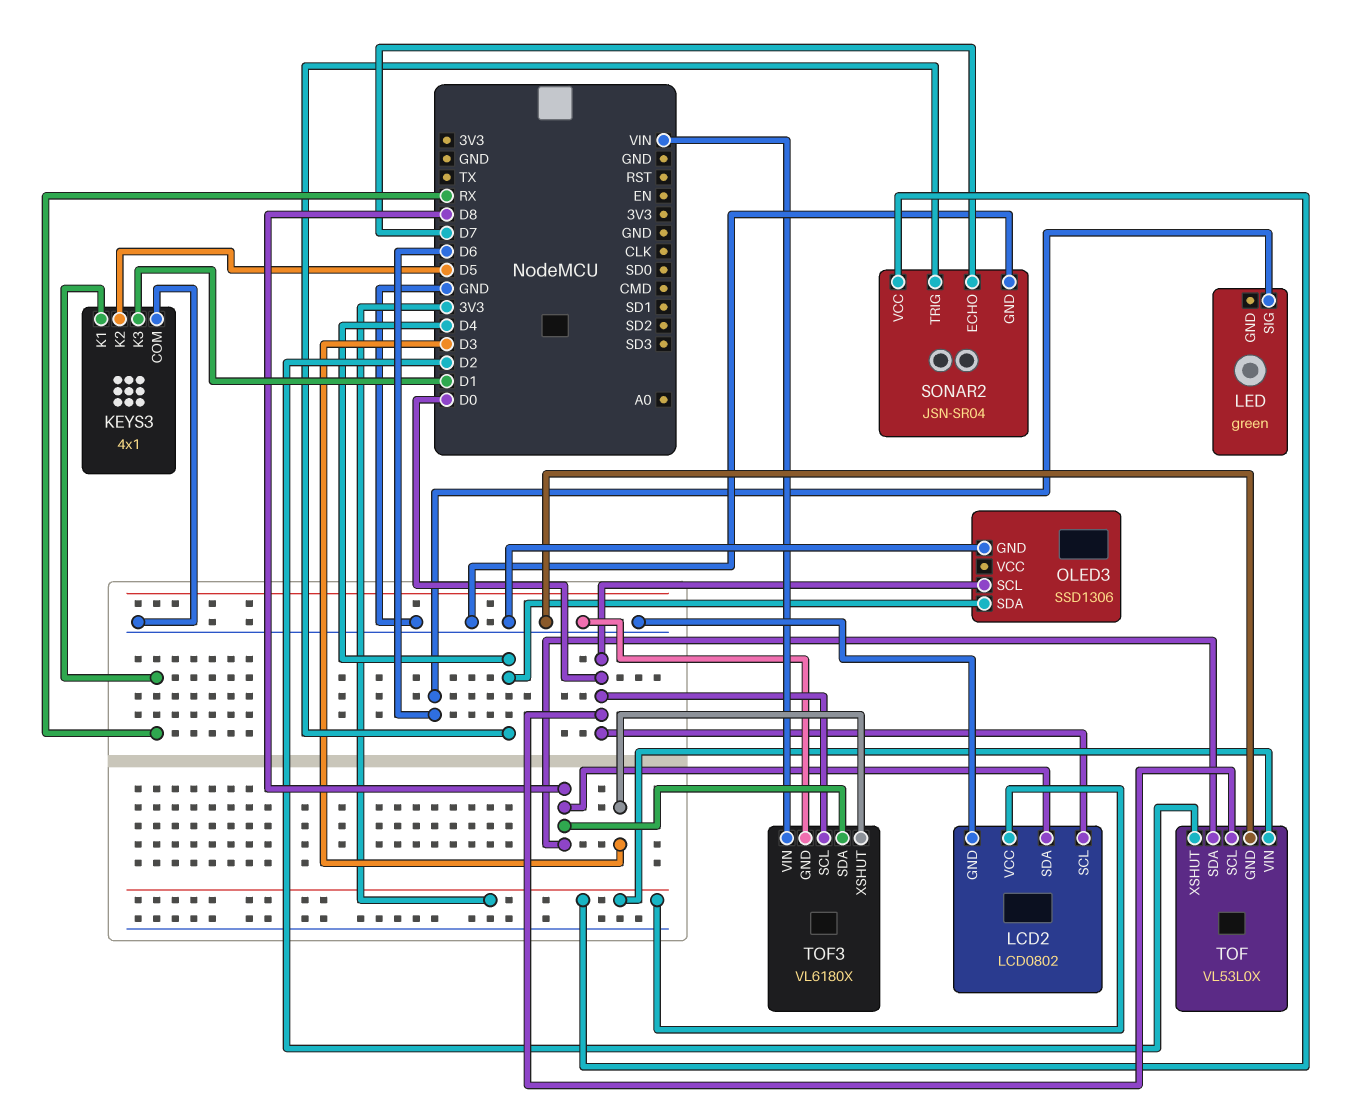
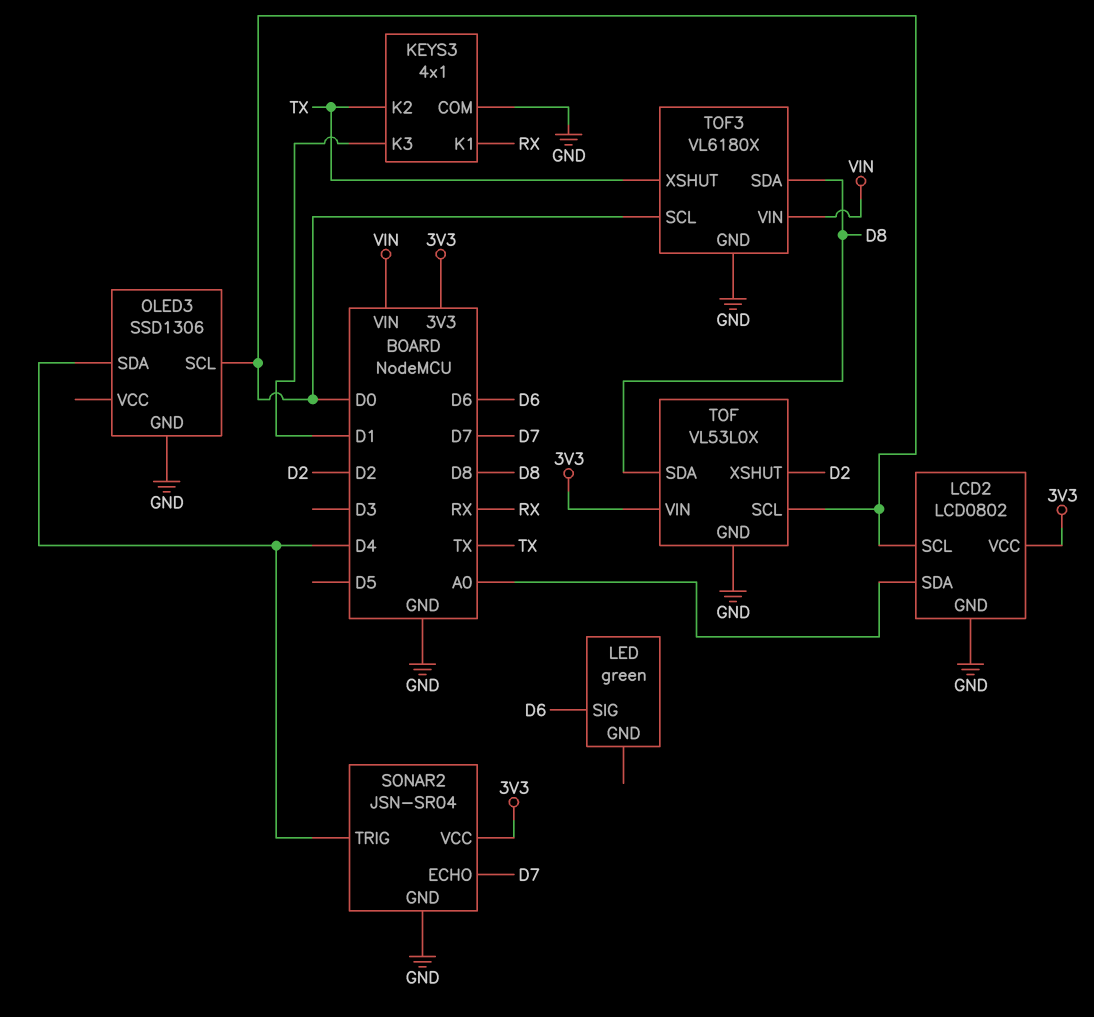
KEYS3 pin K2: D5 -> TX
LCD2 pin SDA: D8 -> A0
TOF3 pin XSHUT: D3 -> TX

